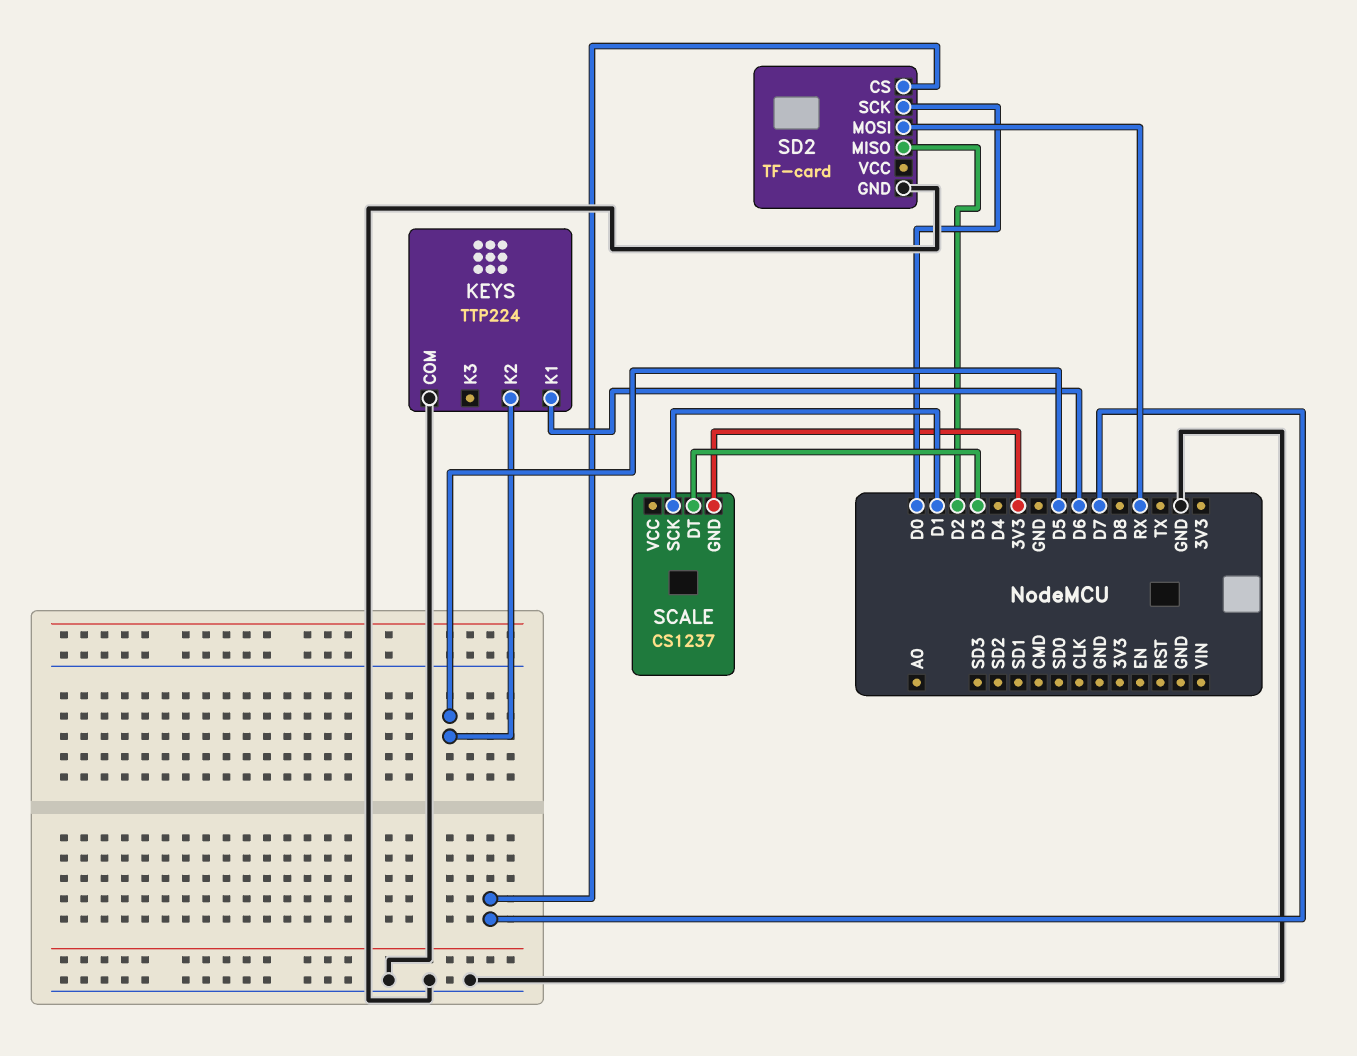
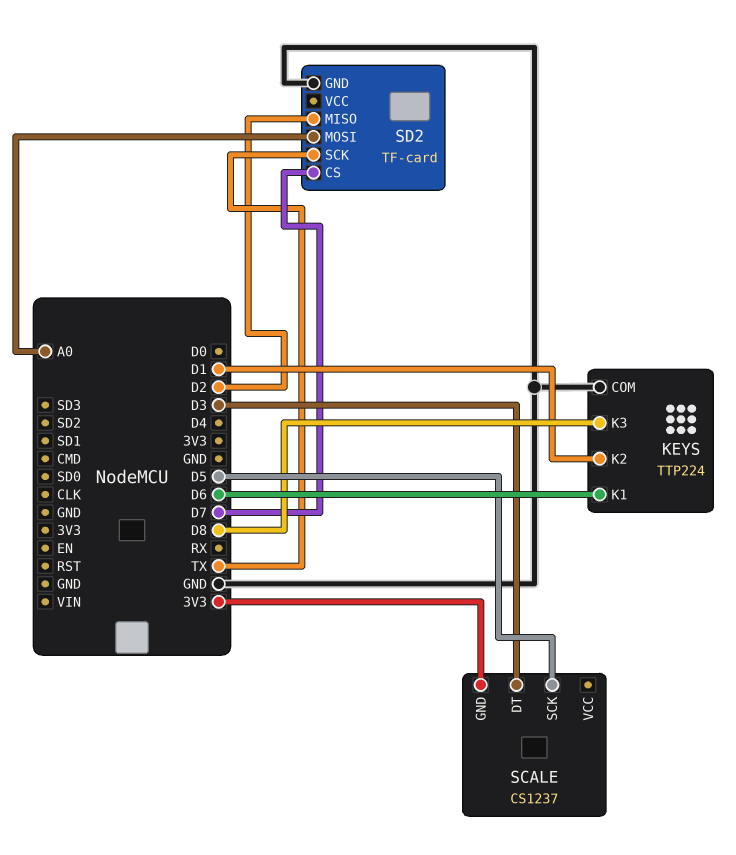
KEYS pin K2: D5 -> D1
KEYS pin K3: none -> D8
SCALE pin SCK: D1 -> D5
SD2 pin MOSI: RX -> A0
SD2 pin SCK: D0 -> TX

